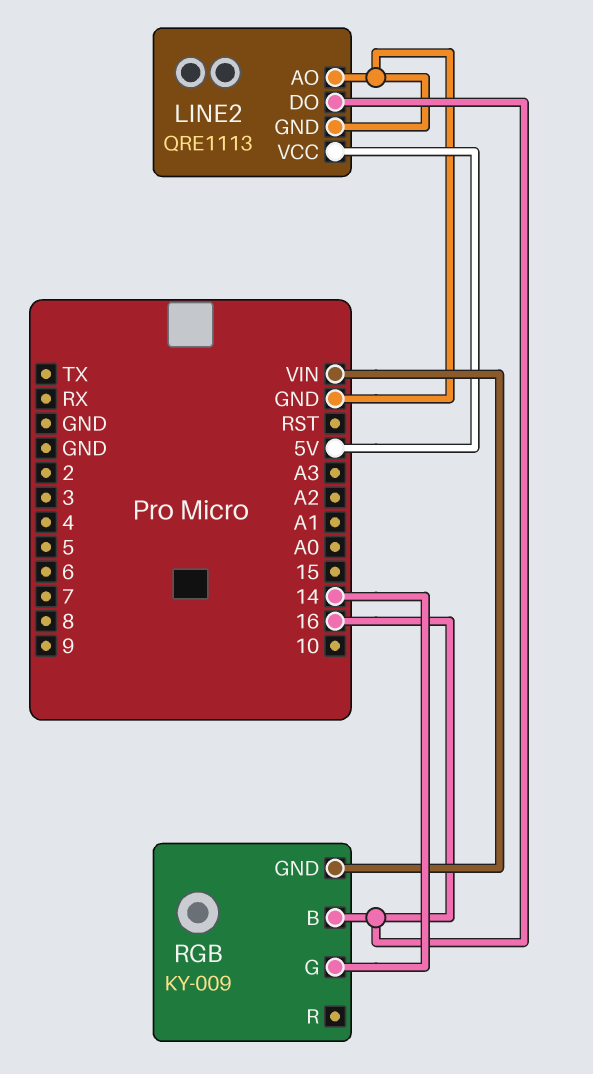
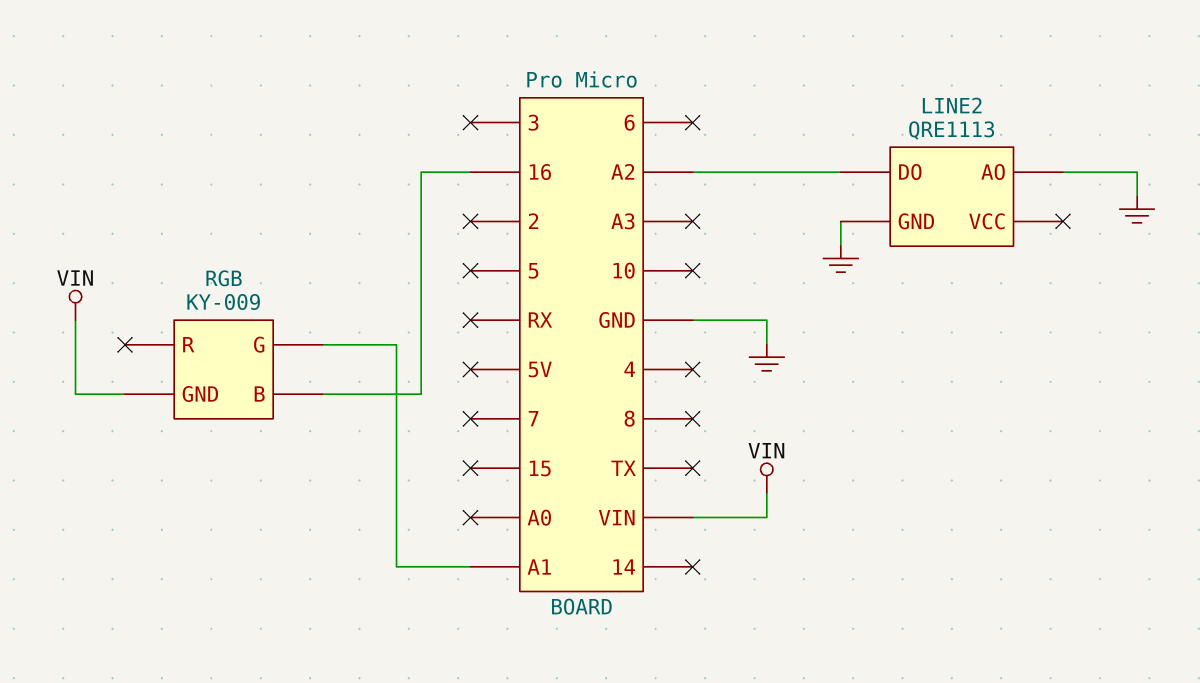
LINE2 pin DO: 16 -> A2
LINE2 pin VCC: 5V -> none
RGB pin G: 14 -> A1

